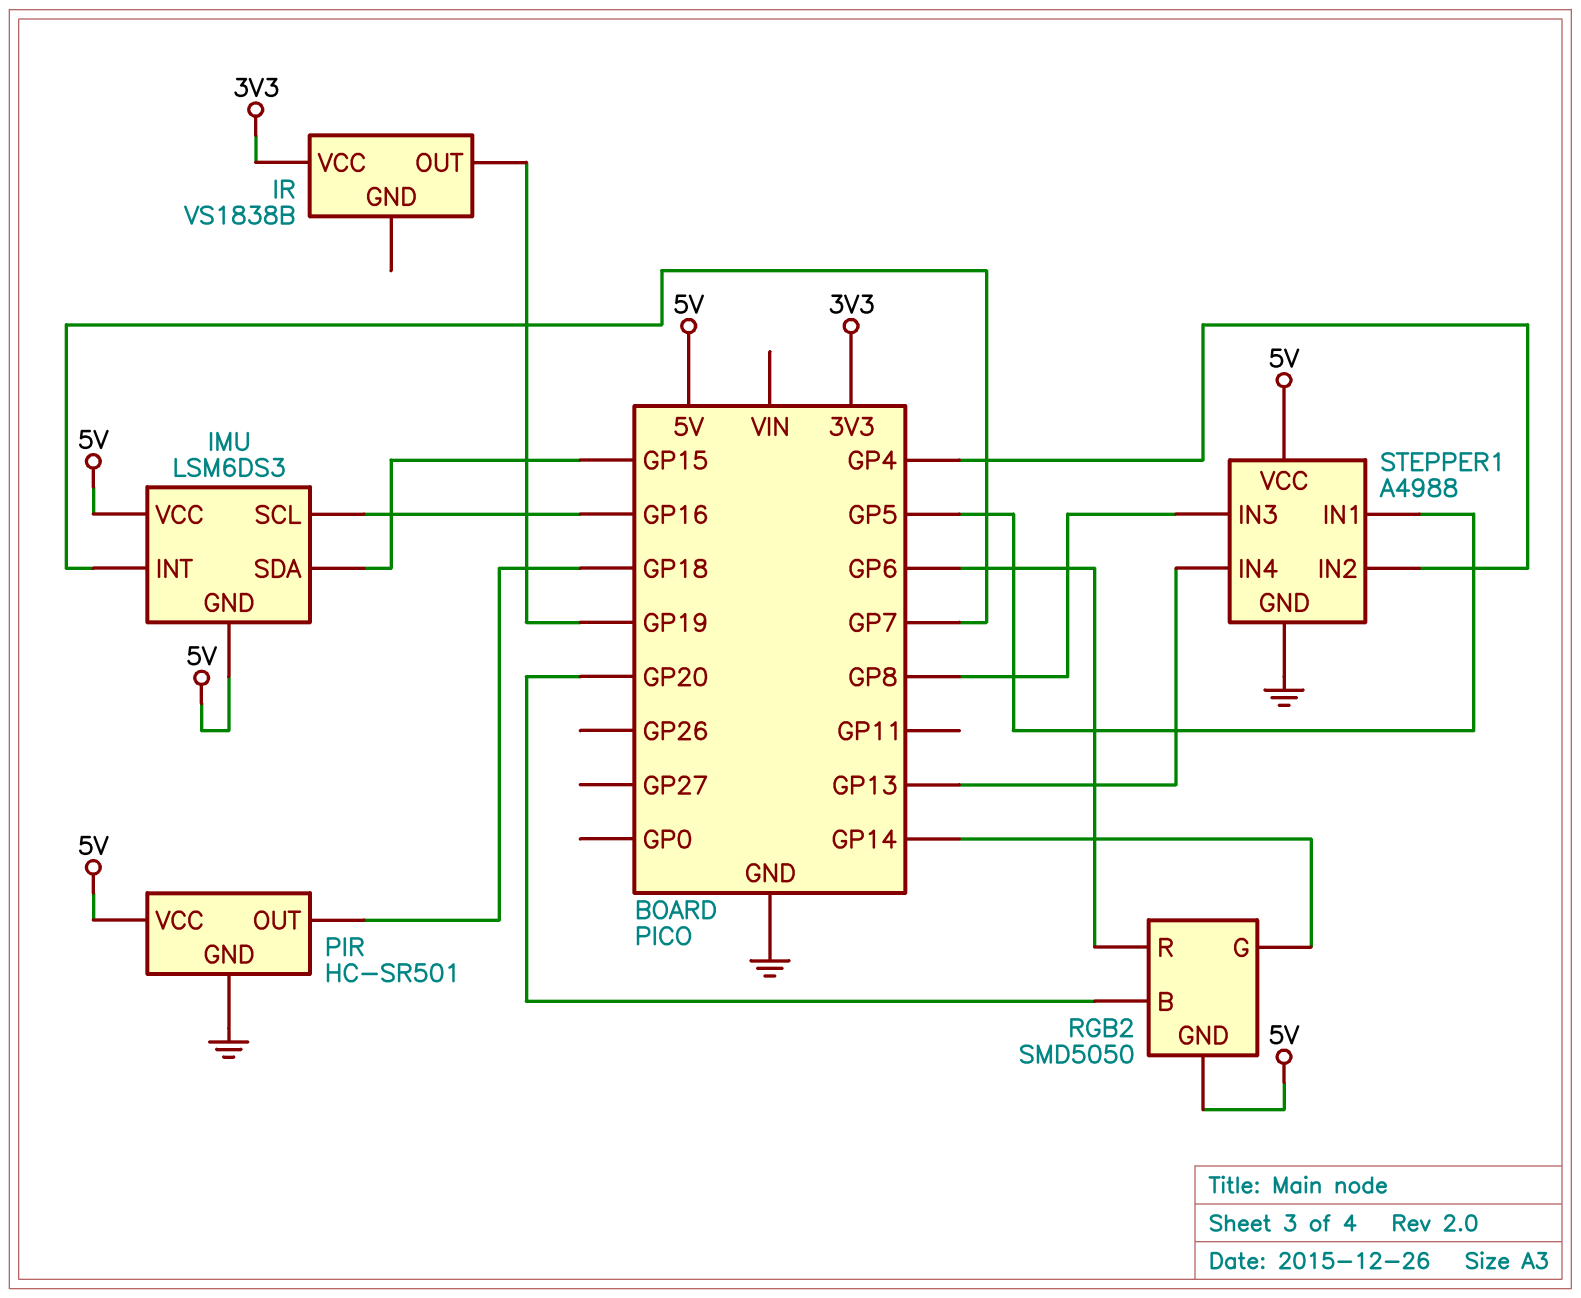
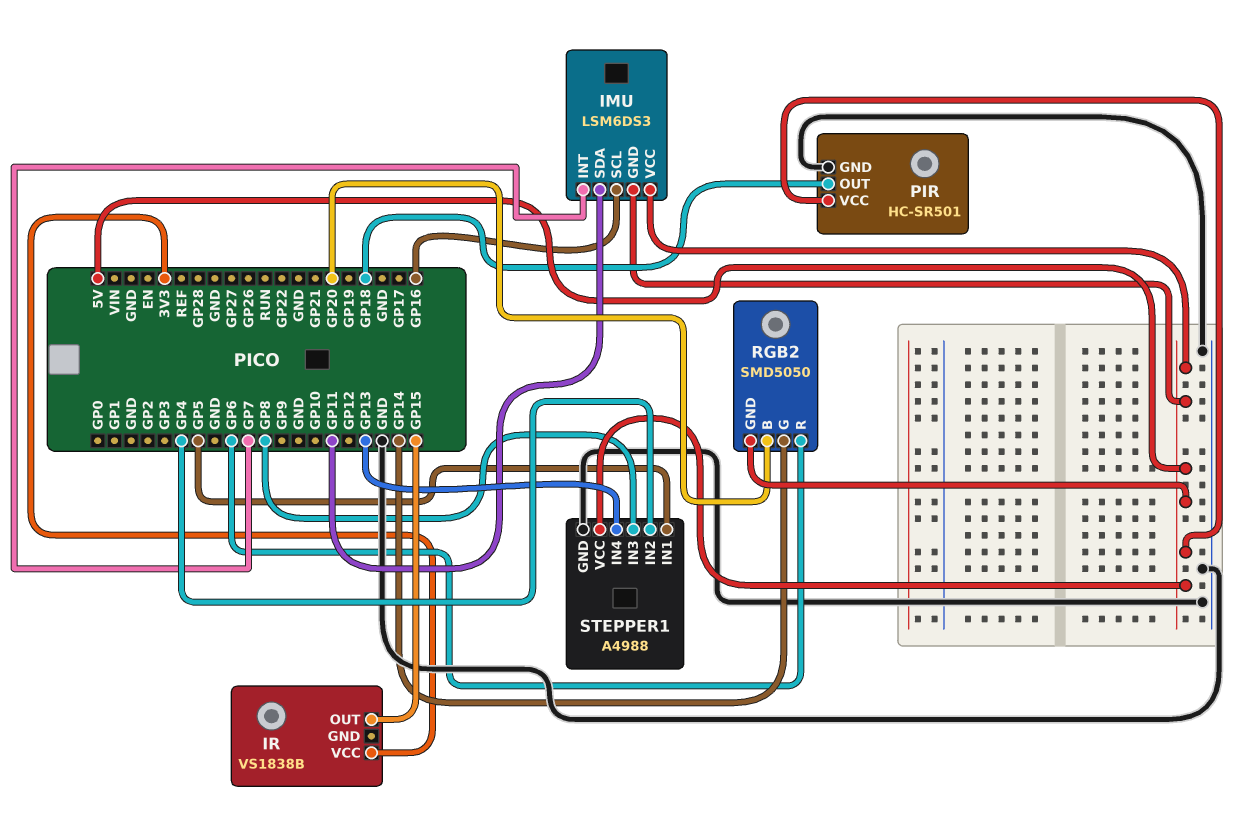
IMU pin SDA: GP15 -> GP11
IR pin OUT: GP19 -> GP15

